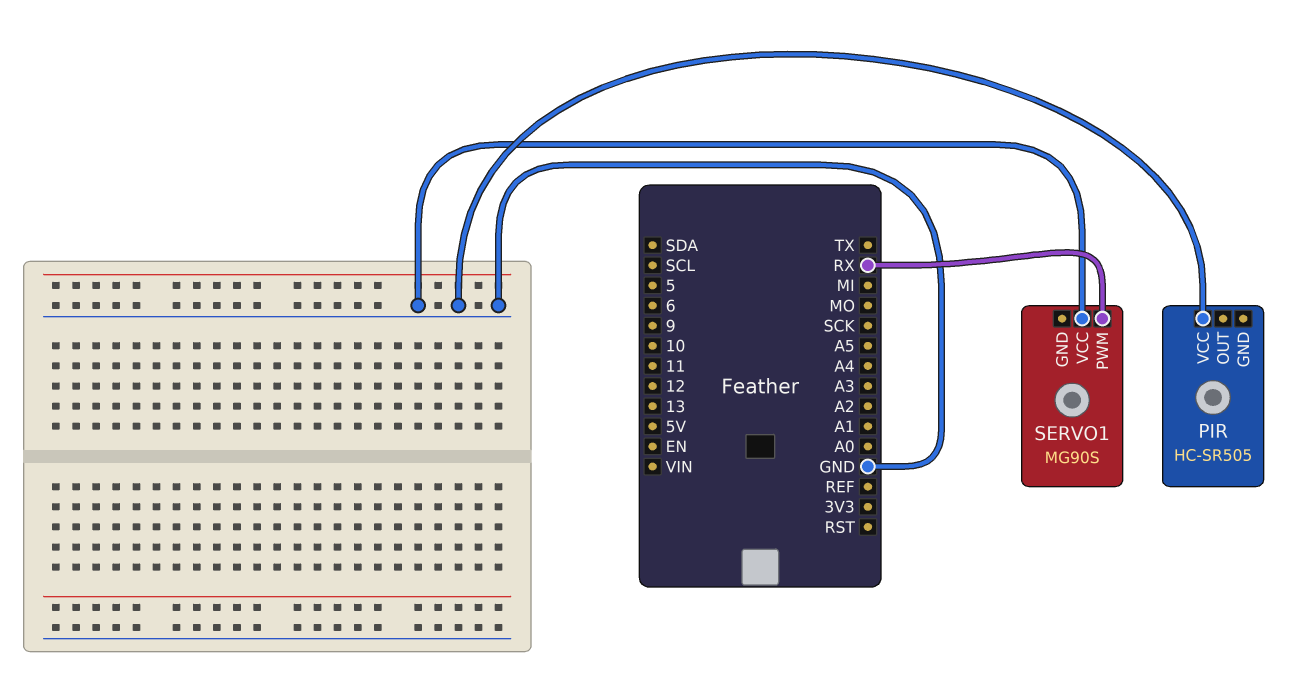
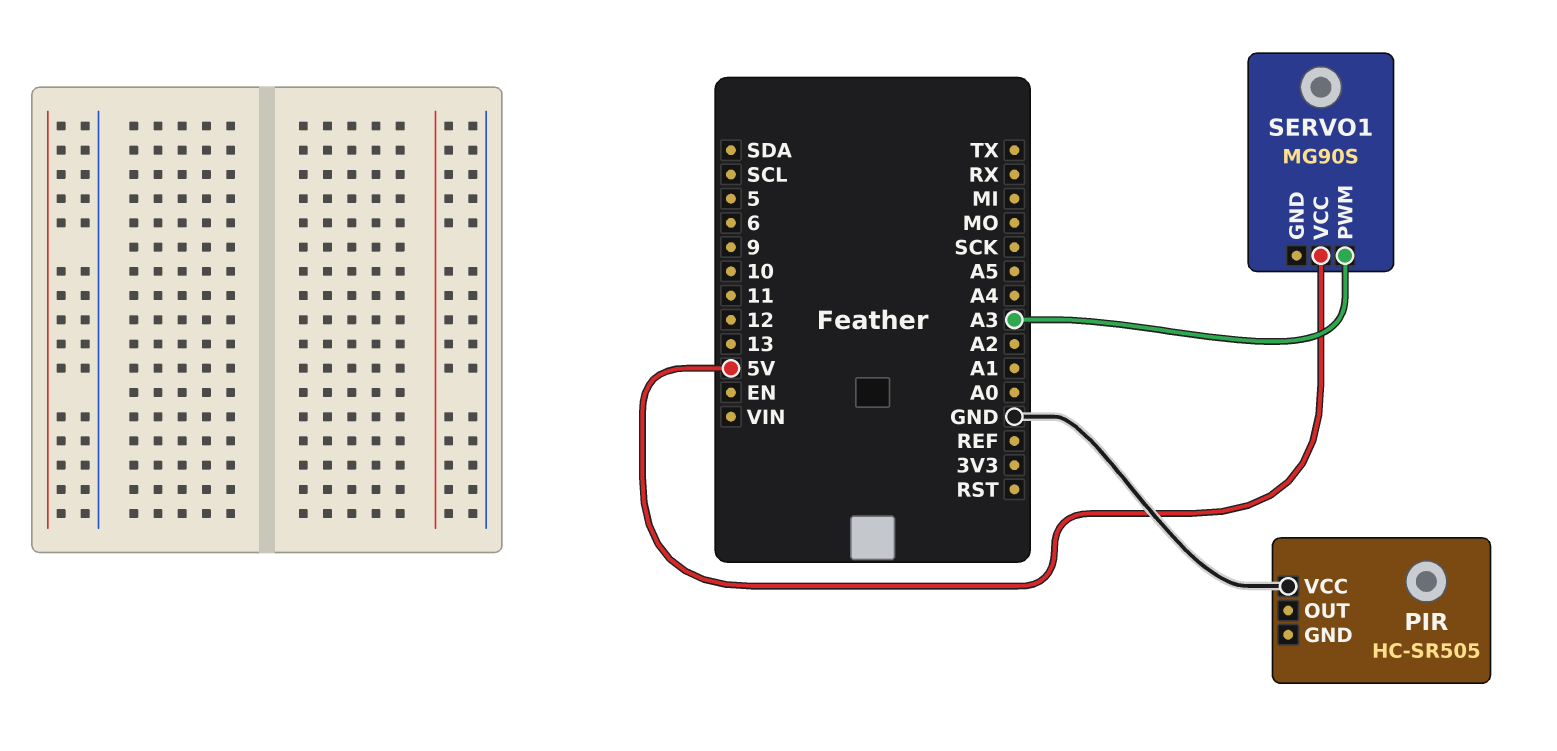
SERVO1 pin PWM: RX -> A3
SERVO1 pin VCC: GND -> 5V

